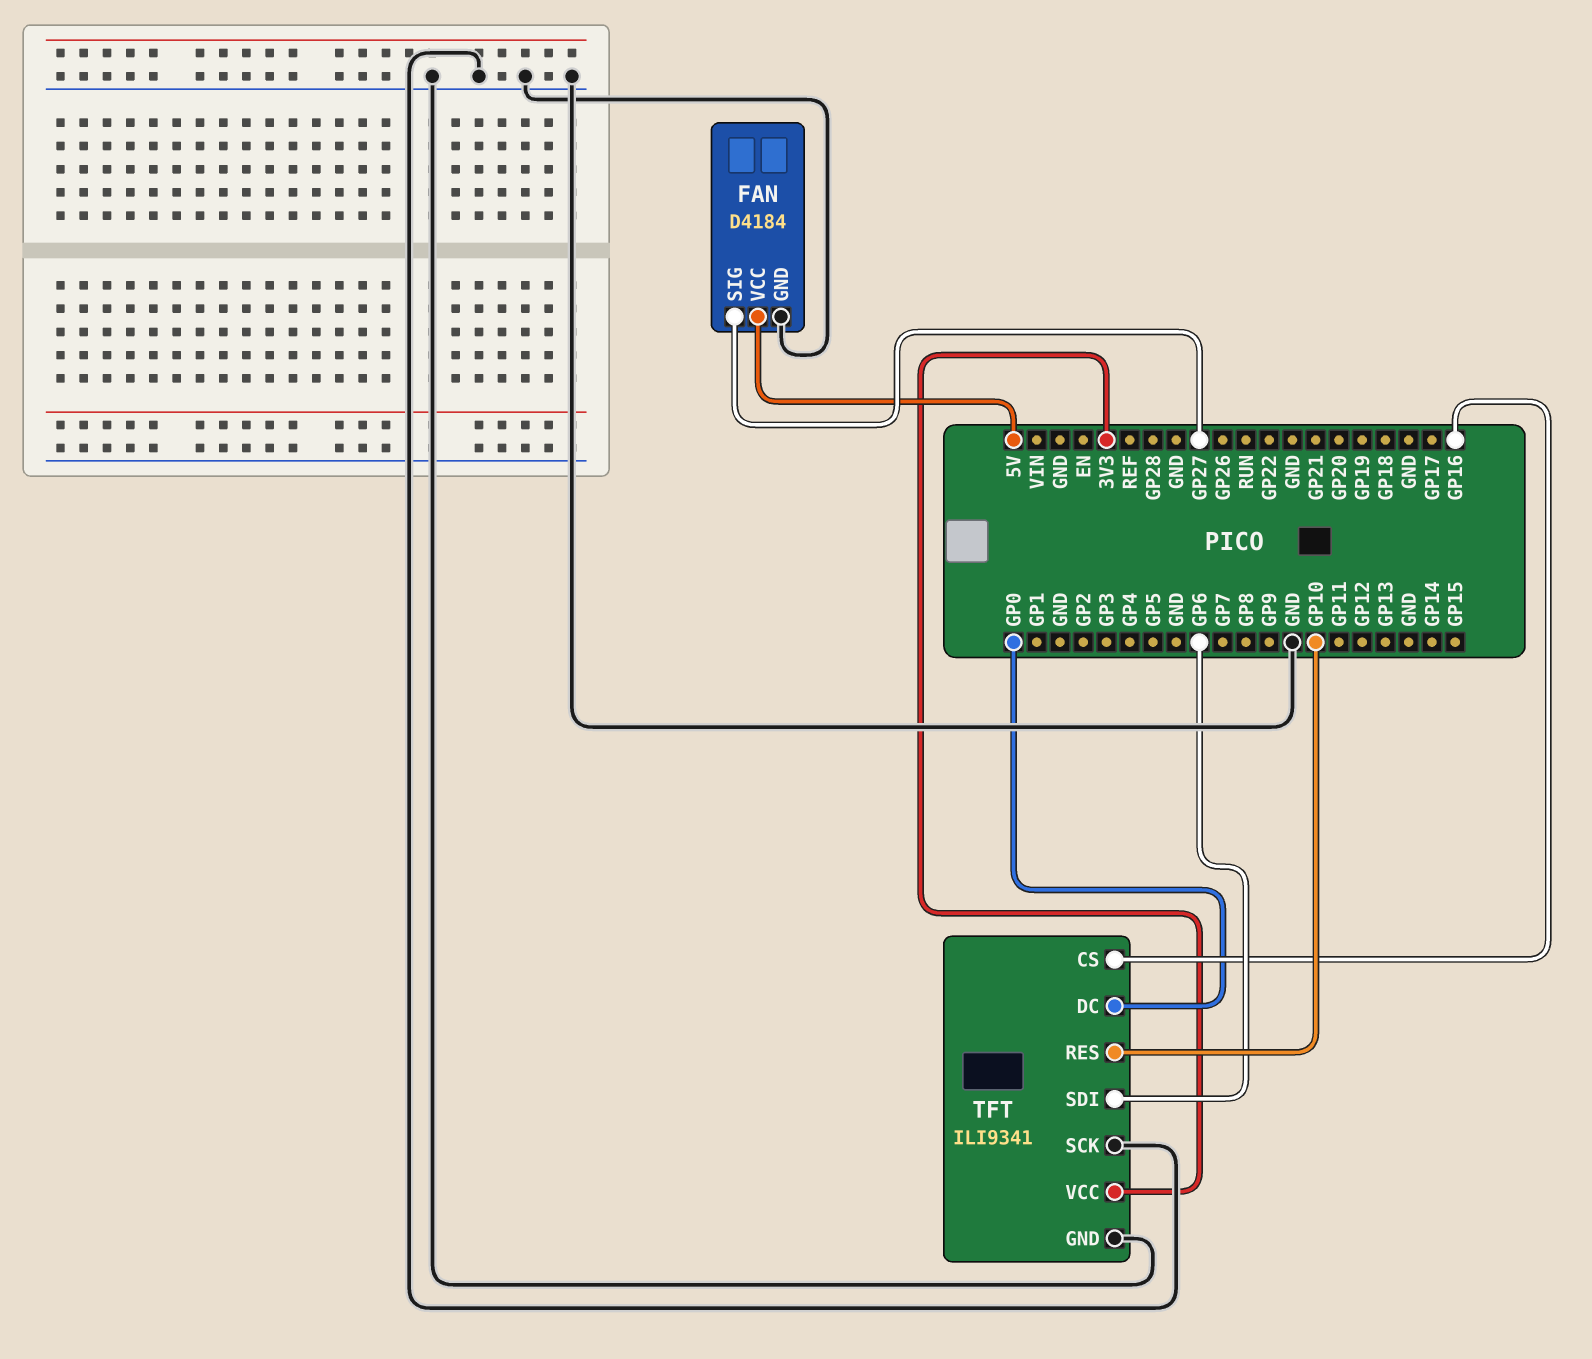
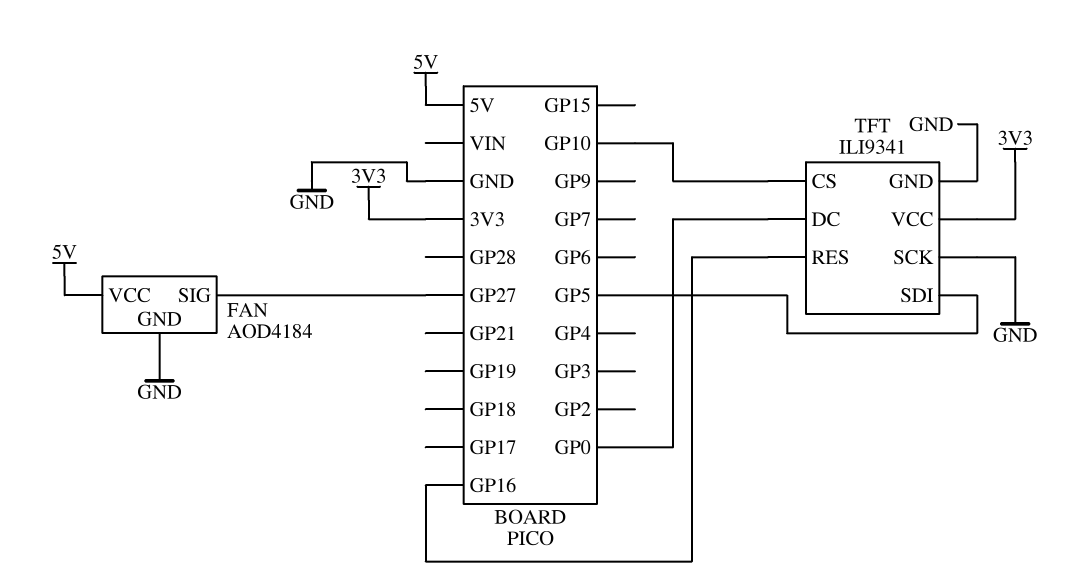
FAN: D4184 -> AOD4184
TFT pin CS: GP16 -> GP10
TFT pin RES: GP10 -> GP16
TFT pin SDI: GP6 -> GP5

